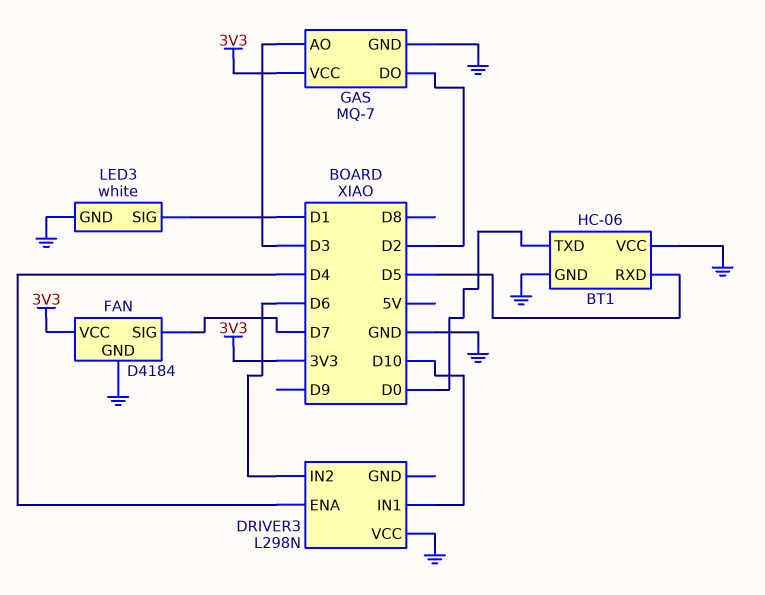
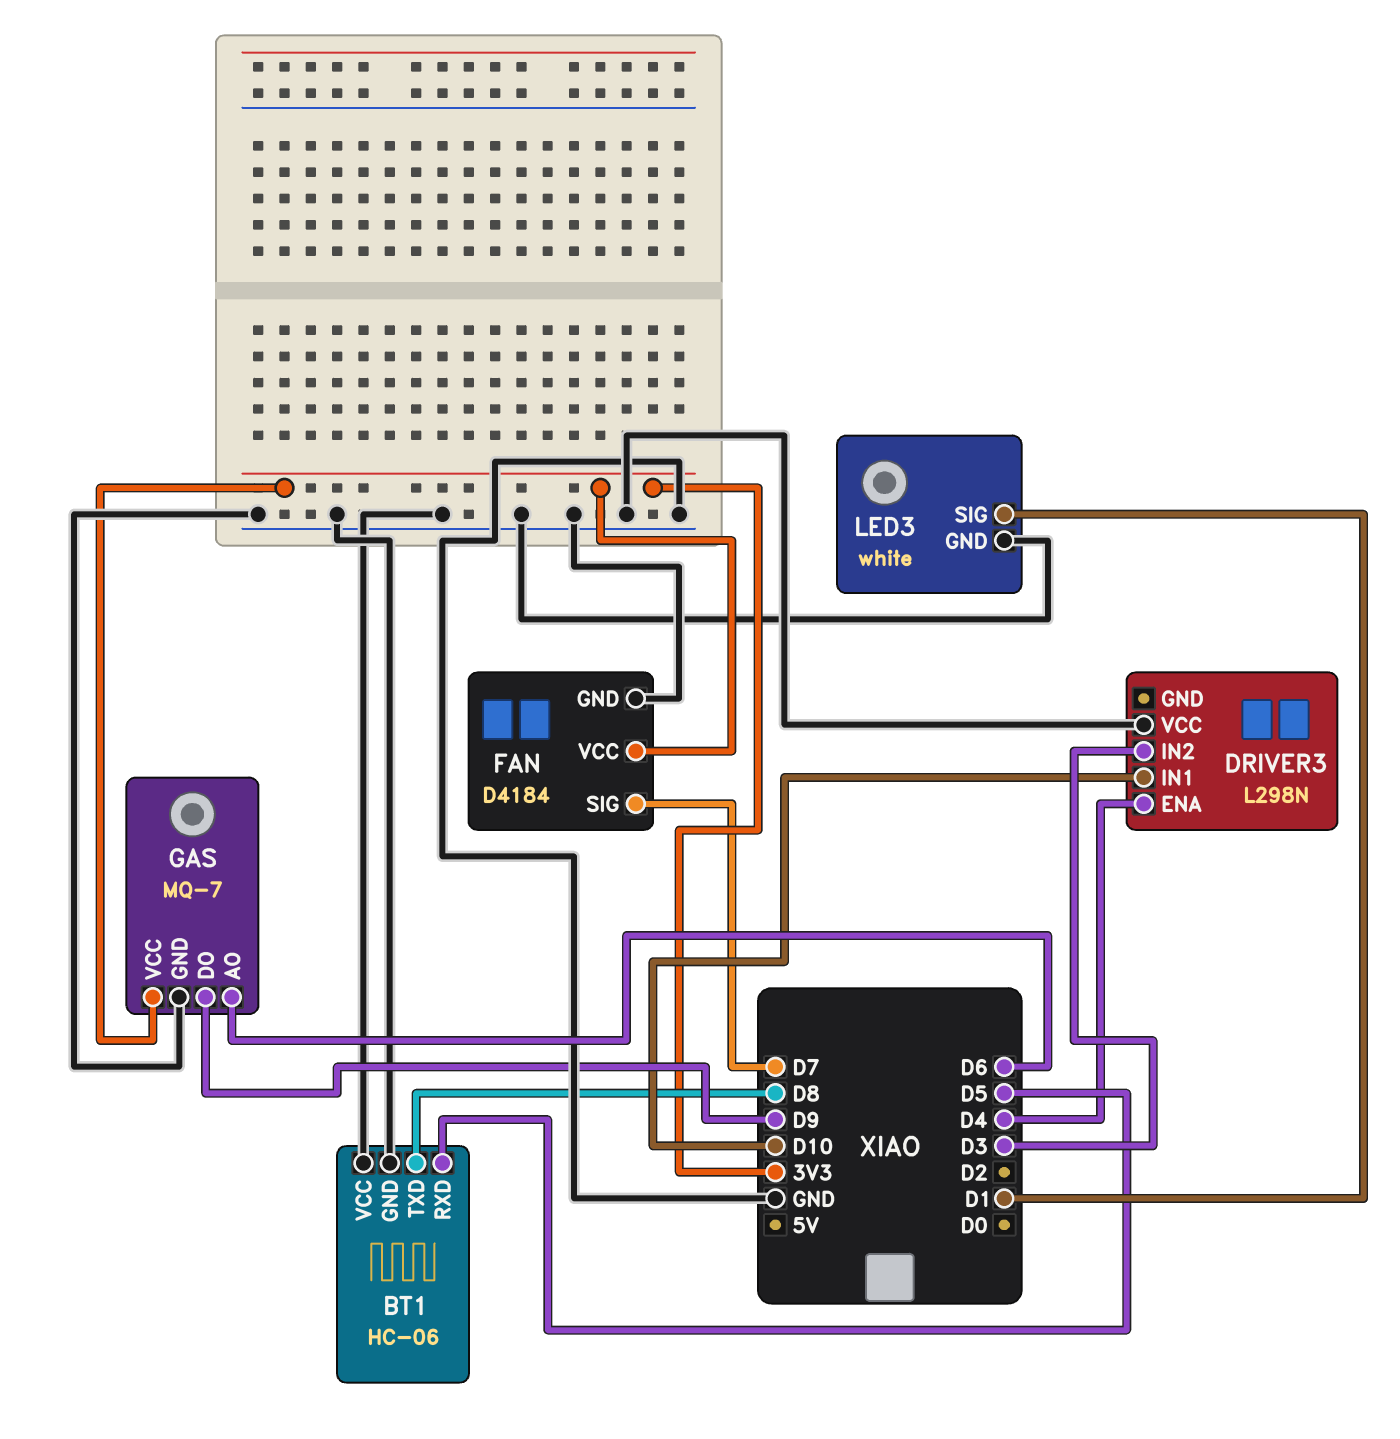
BT1 pin TXD: D0 -> D8
DRIVER3 pin IN2: D6 -> D3
GAS pin AO: D3 -> D6
GAS pin DO: D2 -> D9

